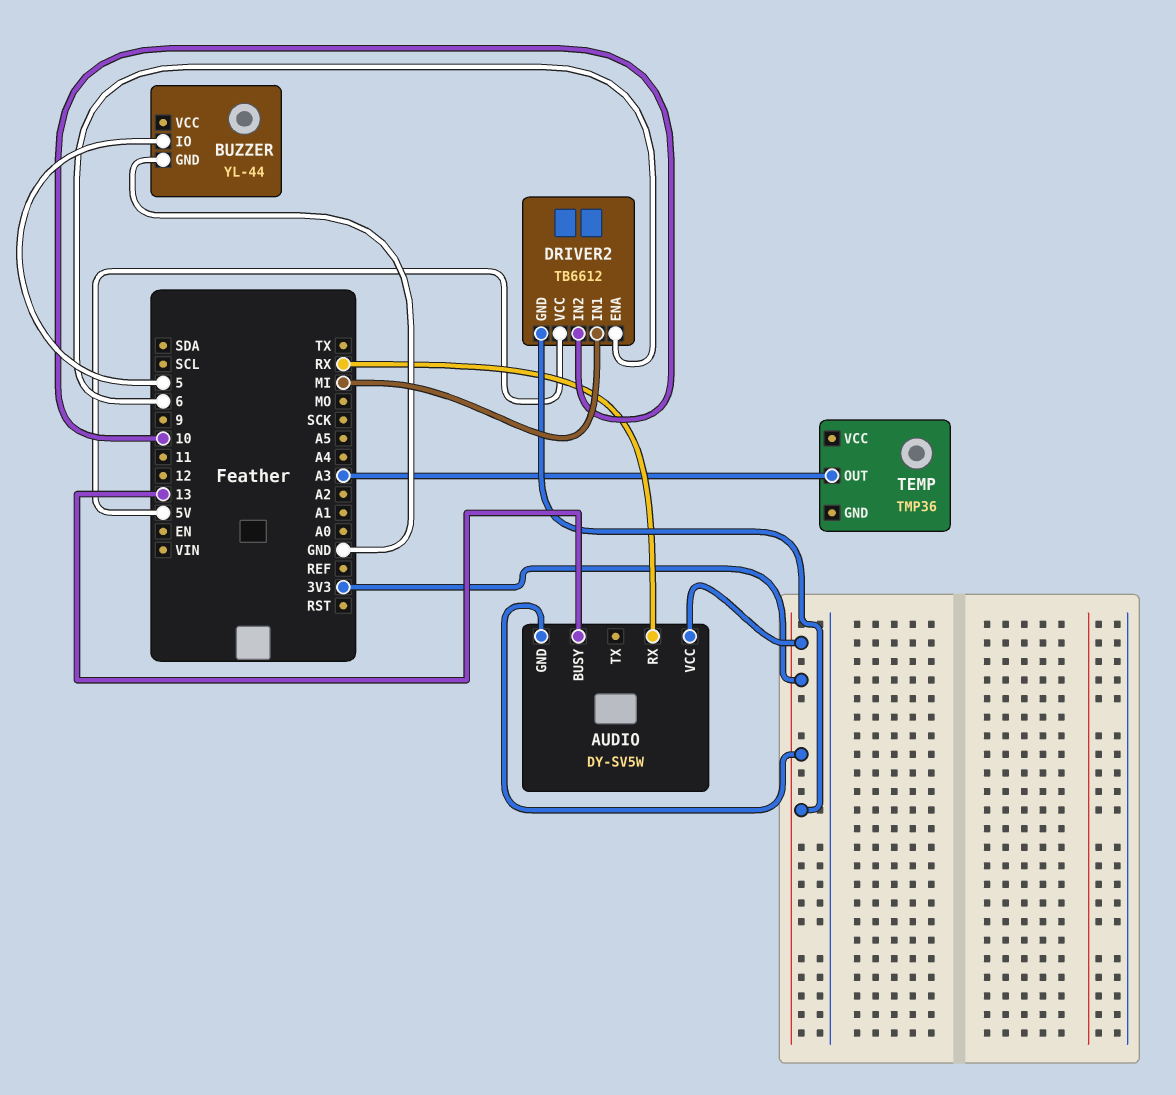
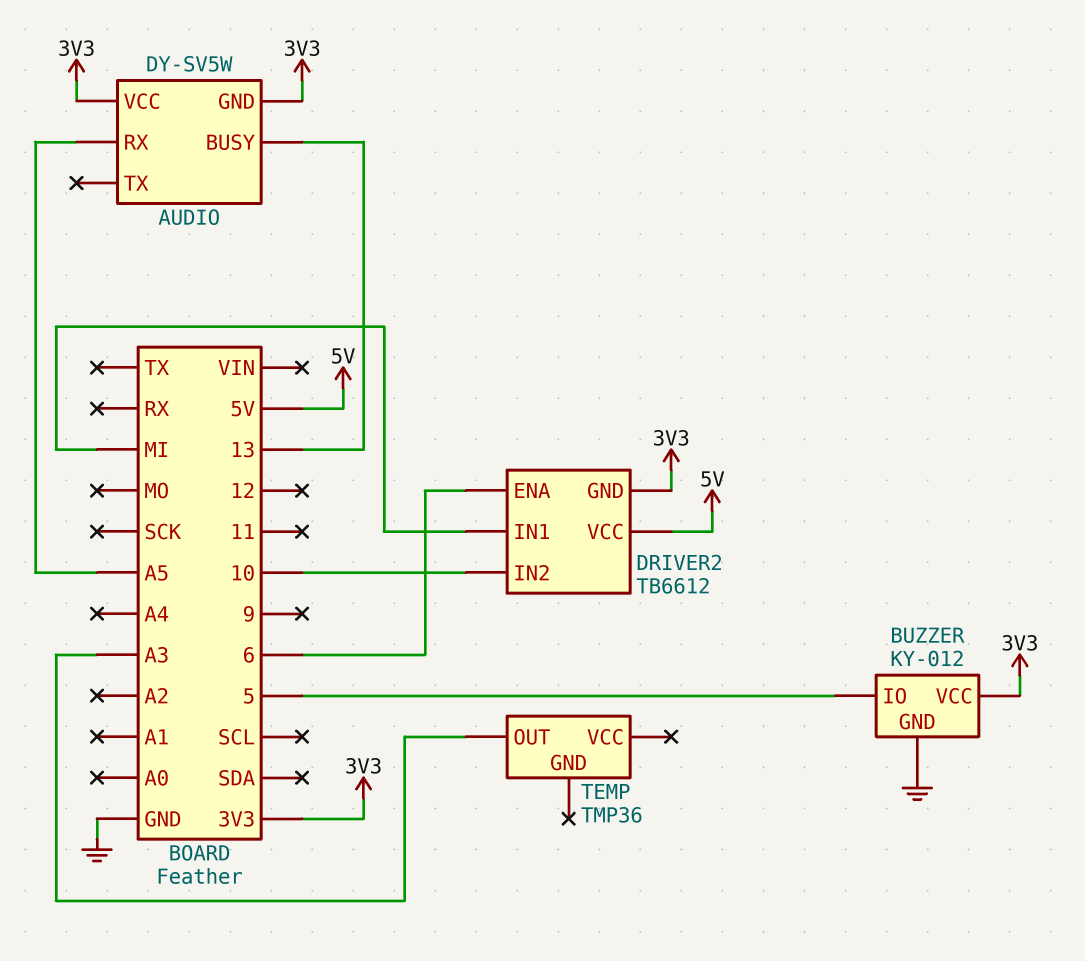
AUDIO pin RX: RX -> A5
BUZZER: YL-44 -> KY-012
BUZZER pin VCC: none -> 3V3

